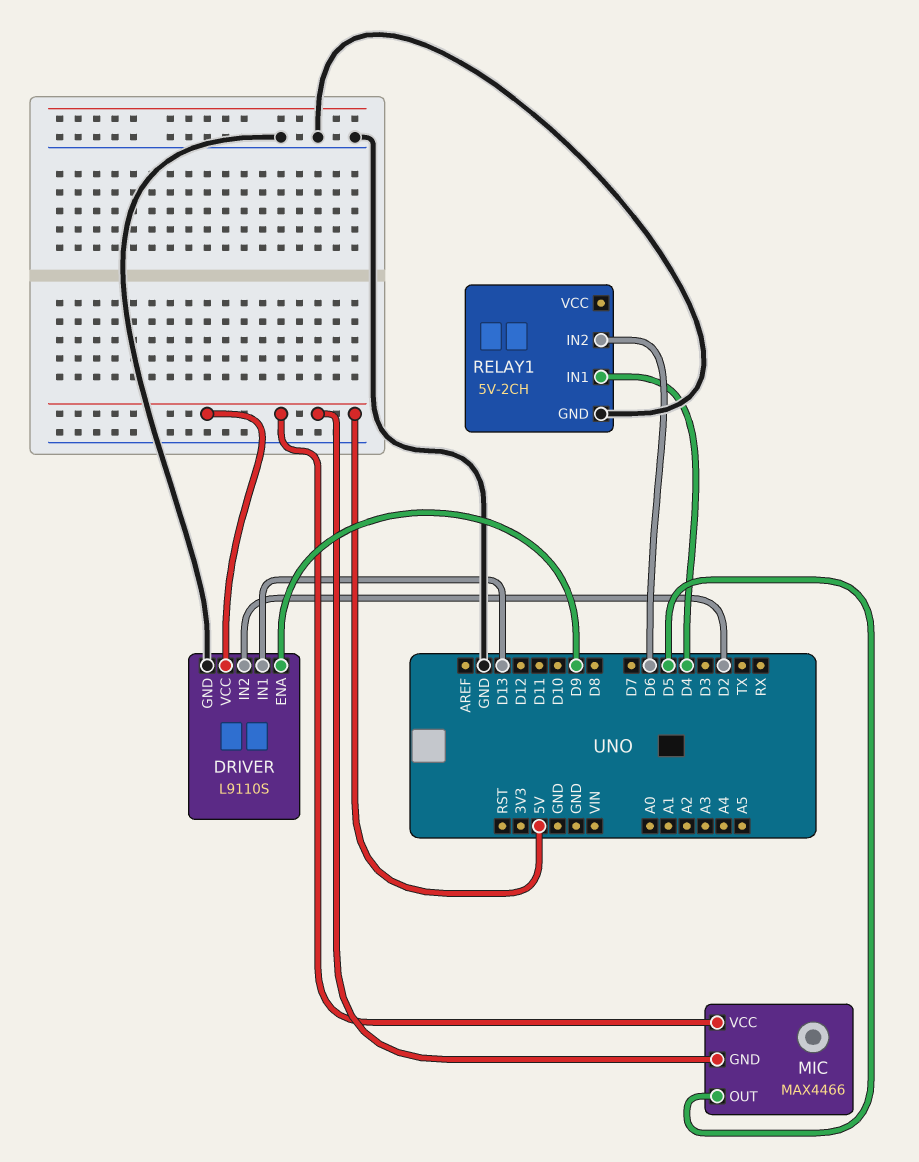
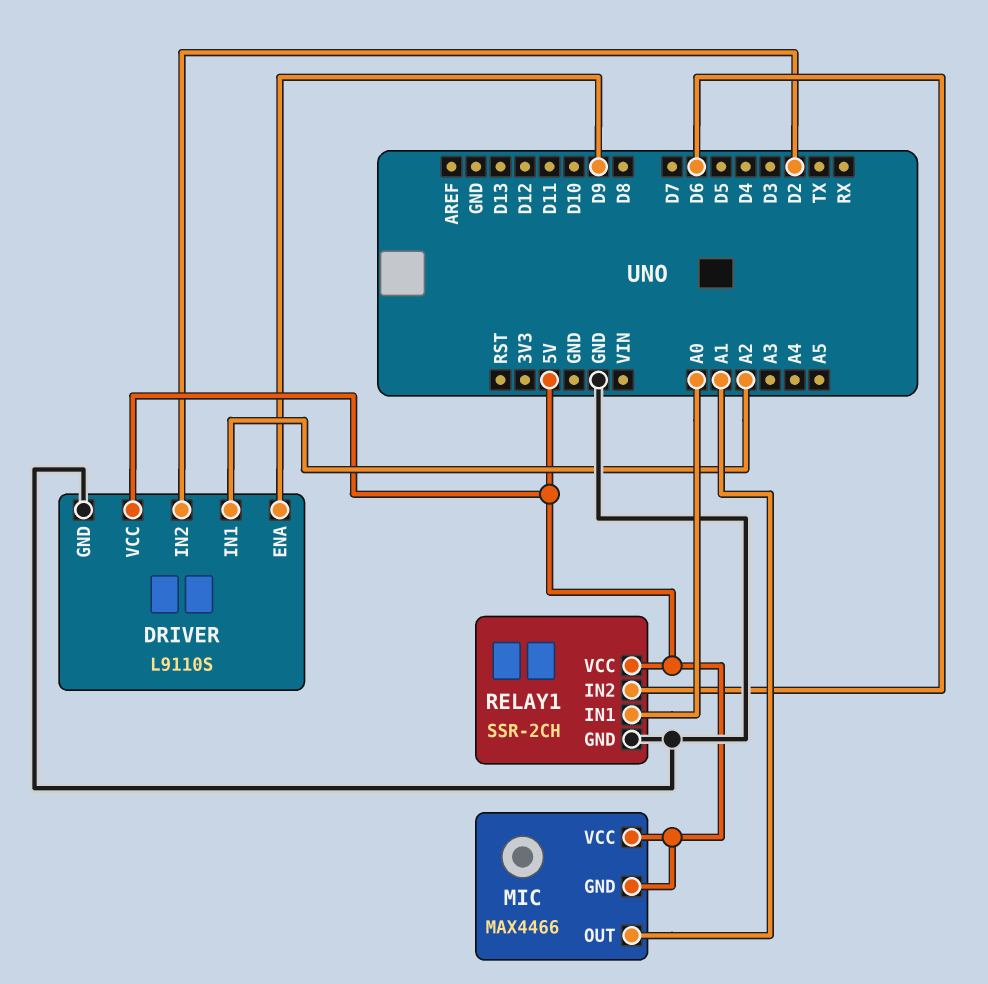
DRIVER pin IN1: D13 -> A2
MIC pin OUT: D5 -> A1
RELAY1: 5V-2CH -> SSR-2CH
RELAY1 pin IN1: D4 -> A0
RELAY1 pin VCC: none -> 5V

